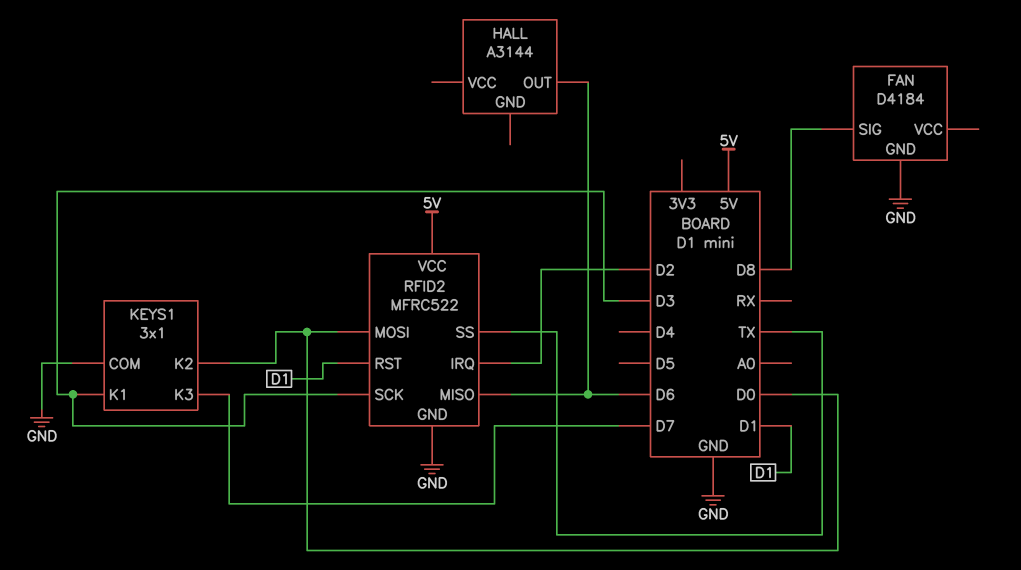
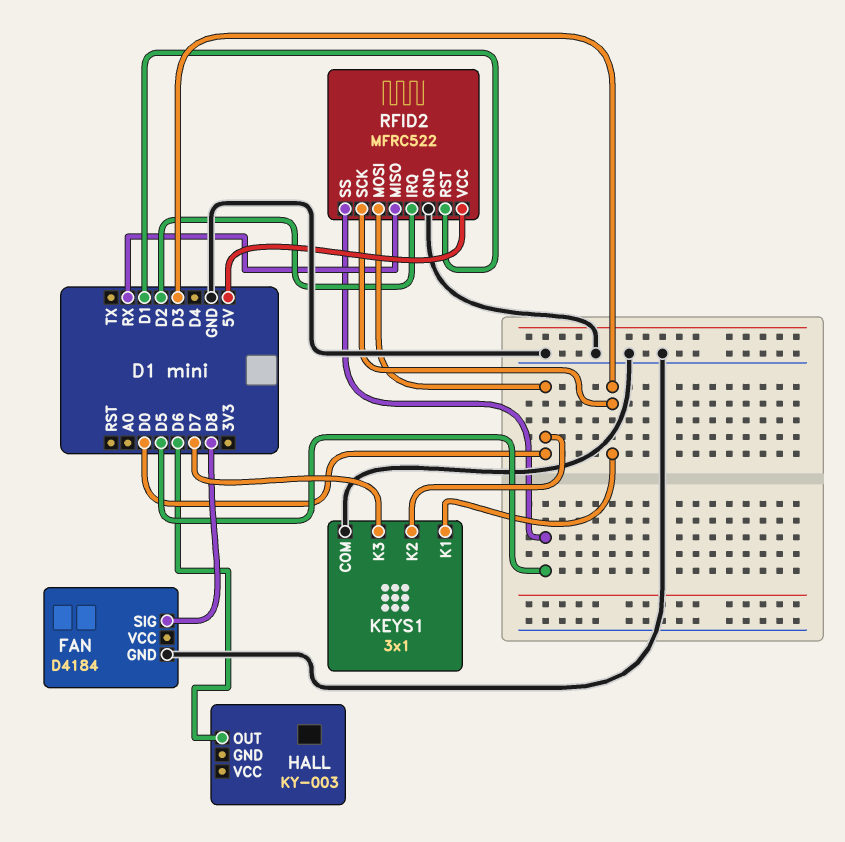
HALL: A3144 -> KY-003
RFID2 pin MISO: D6 -> RX
RFID2 pin SS: TX -> D5

